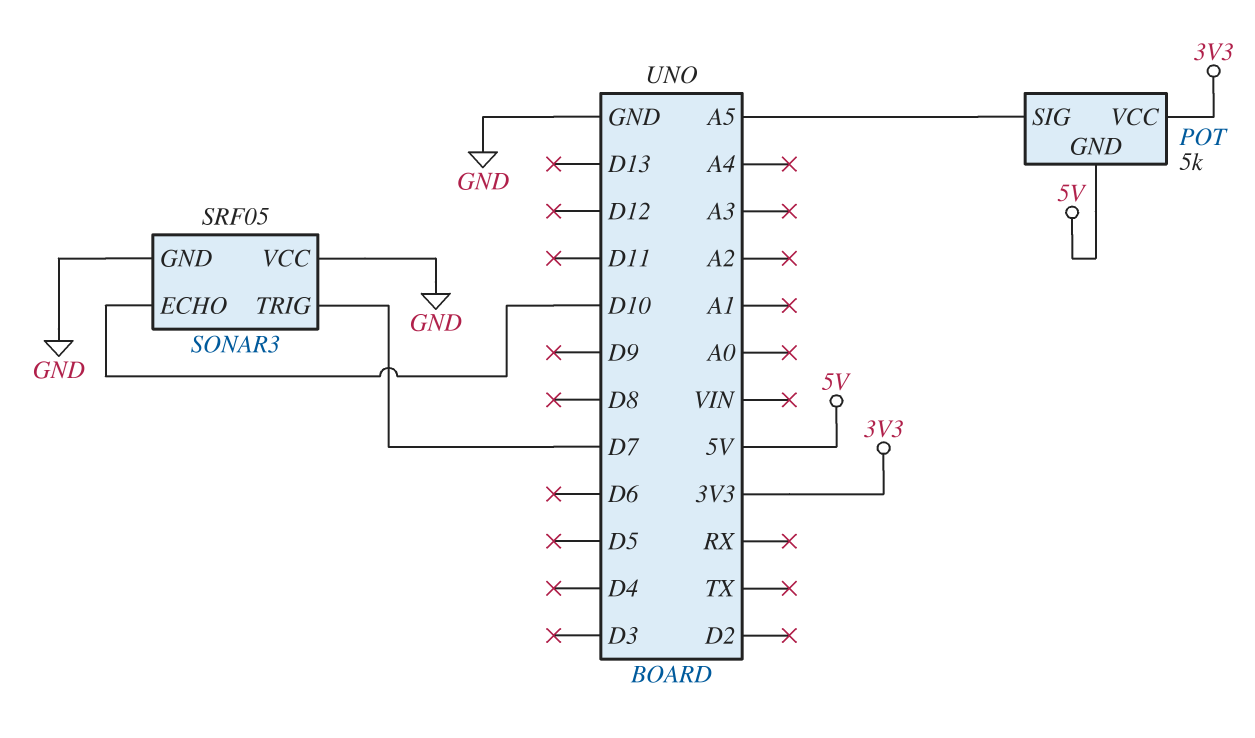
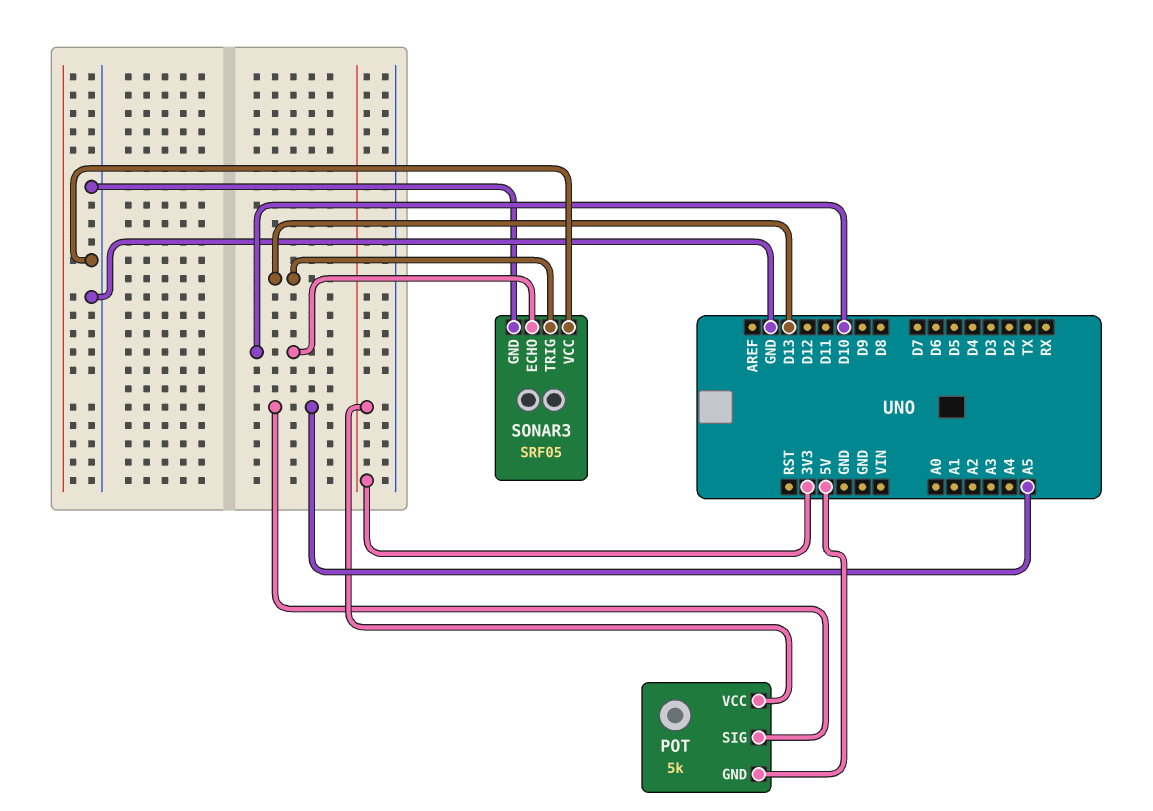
SONAR3 pin TRIG: D7 -> D13

